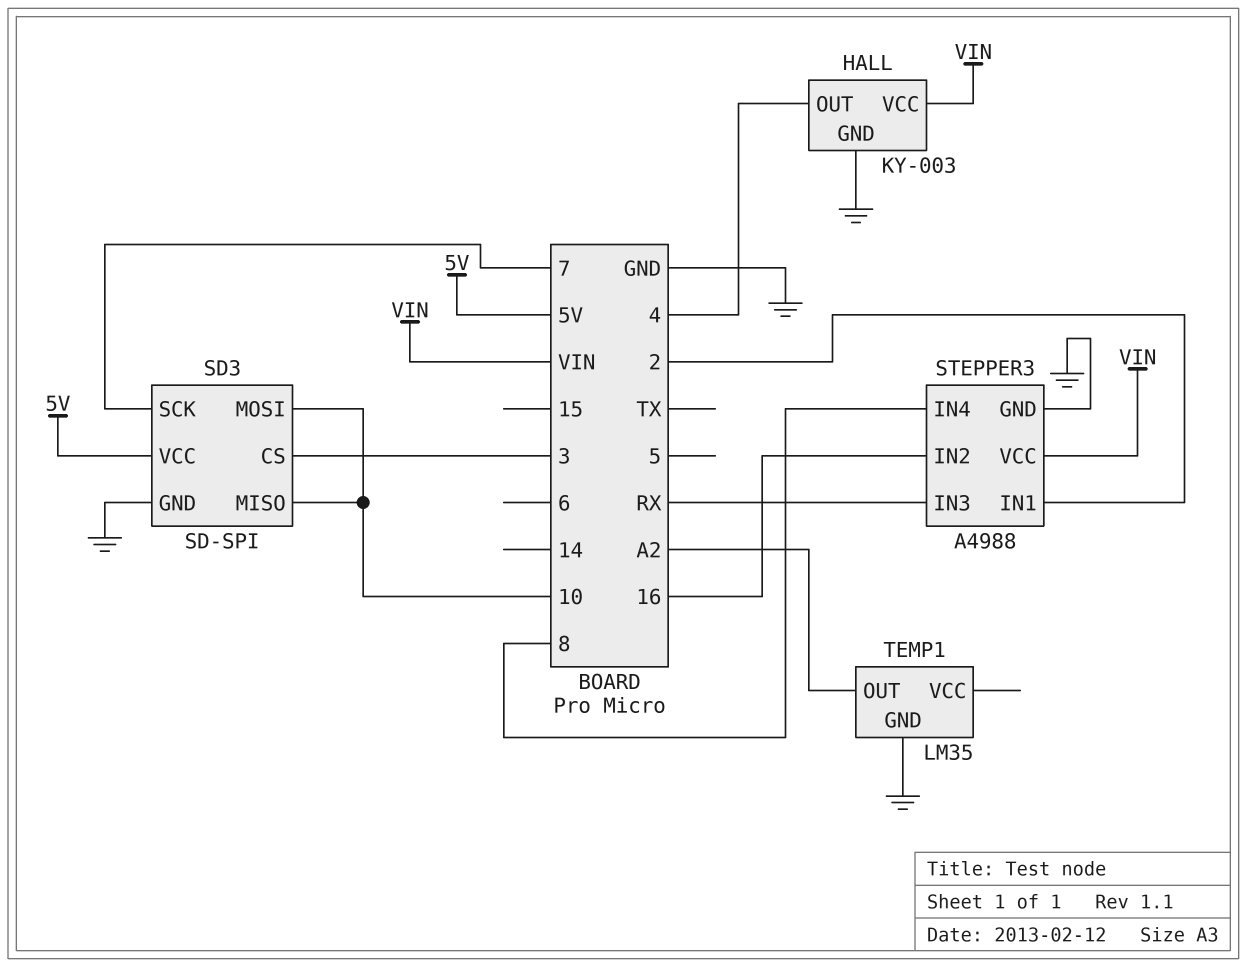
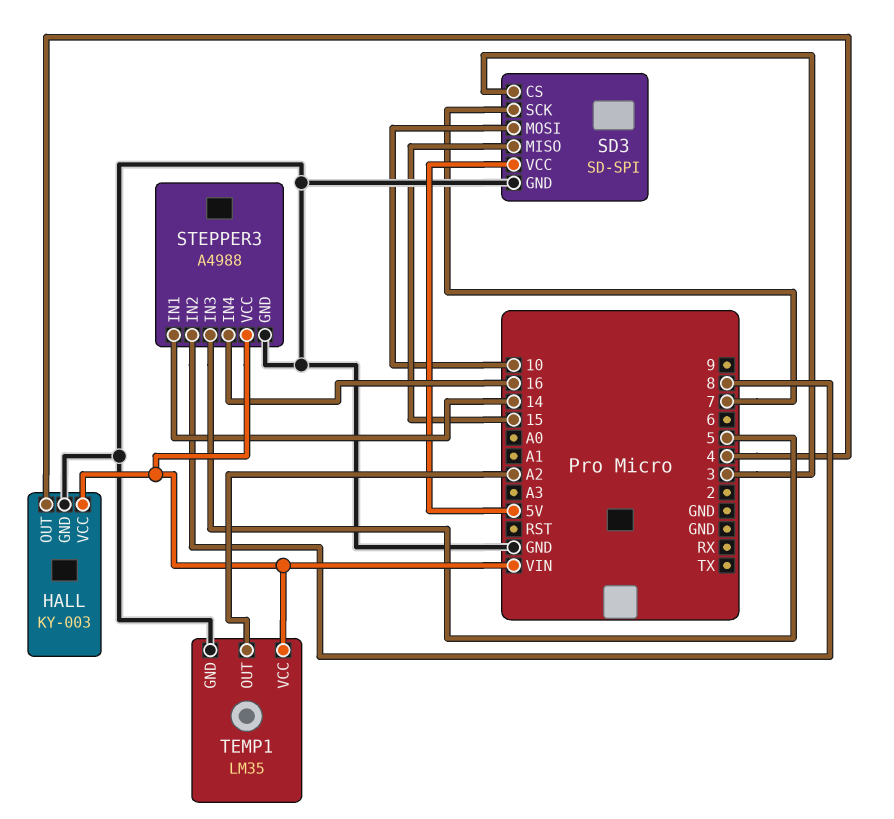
SD3 pin MISO: 10 -> 15
STEPPER3 pin IN1: 2 -> 14
STEPPER3 pin IN2: 16 -> 8
STEPPER3 pin IN3: RX -> 5
STEPPER3 pin IN4: 8 -> 16
TEMP1 pin VCC: none -> VIN

